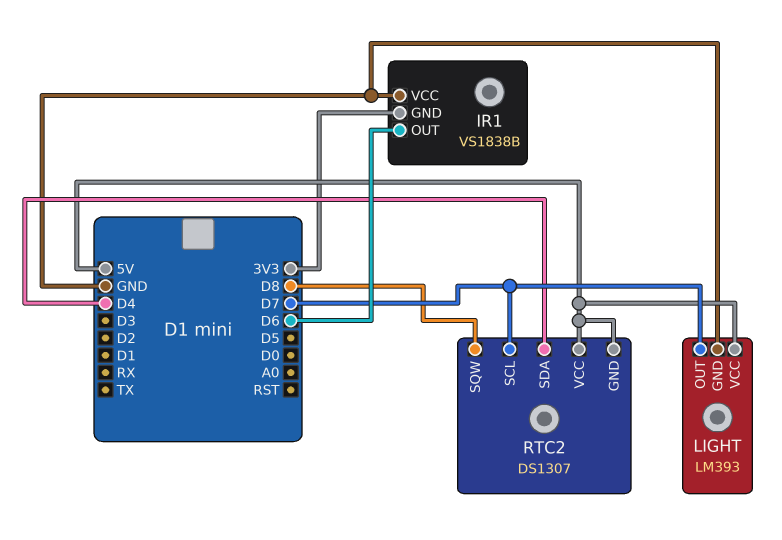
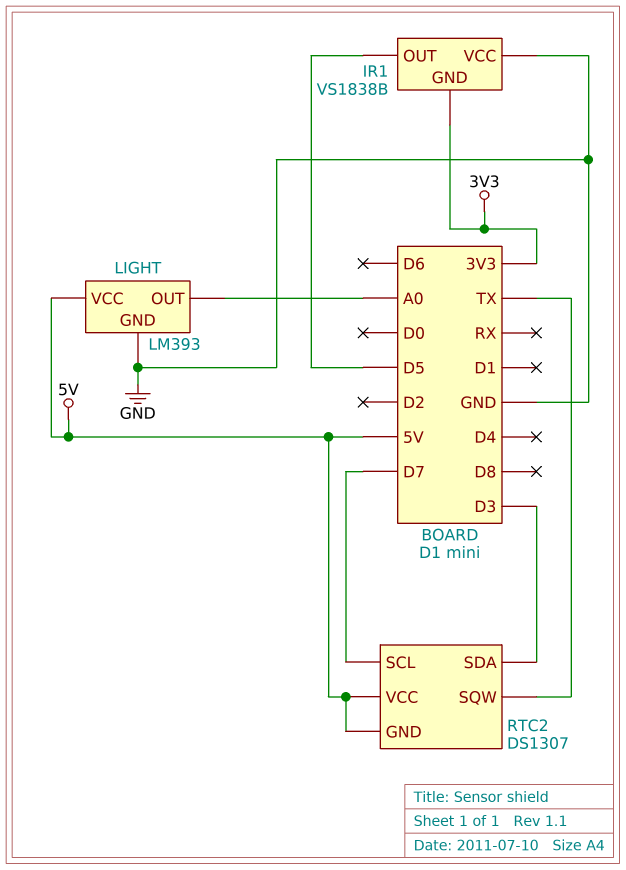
IR1 pin OUT: D6 -> D5
LIGHT pin OUT: D7 -> A0
RTC2 pin SDA: D4 -> D3
RTC2 pin SQW: D8 -> TX

